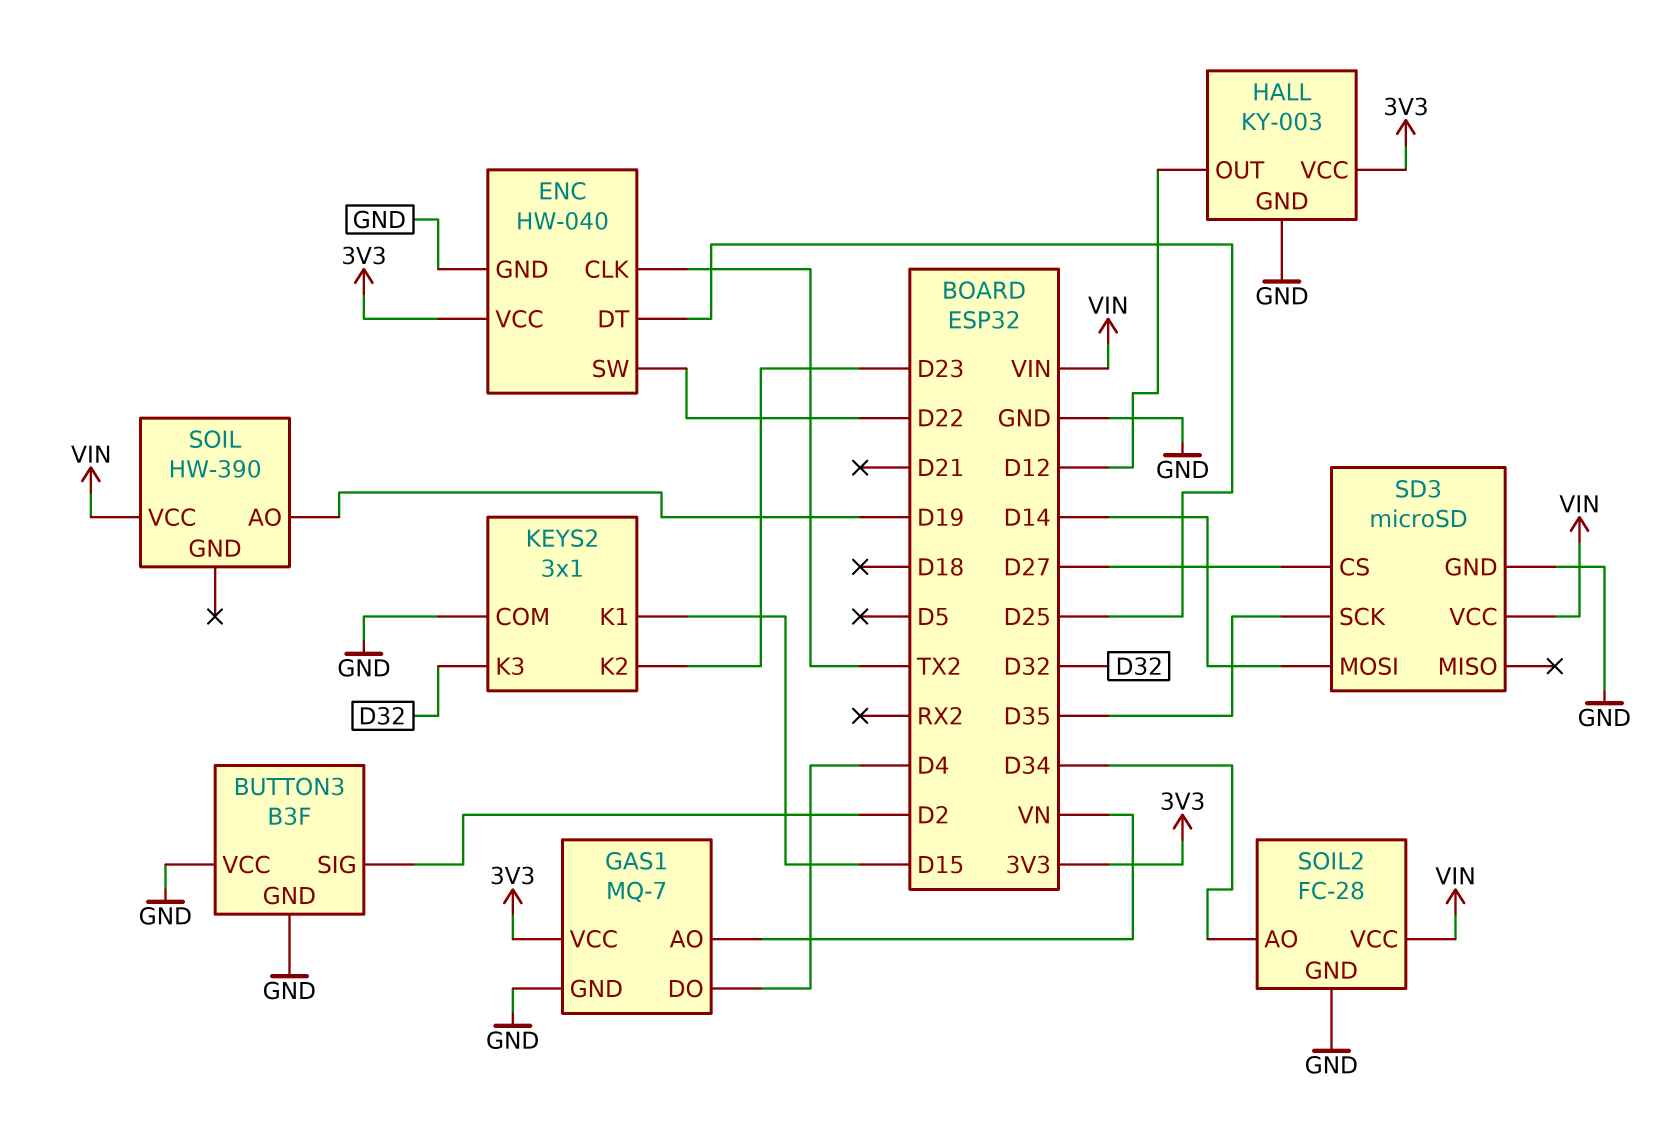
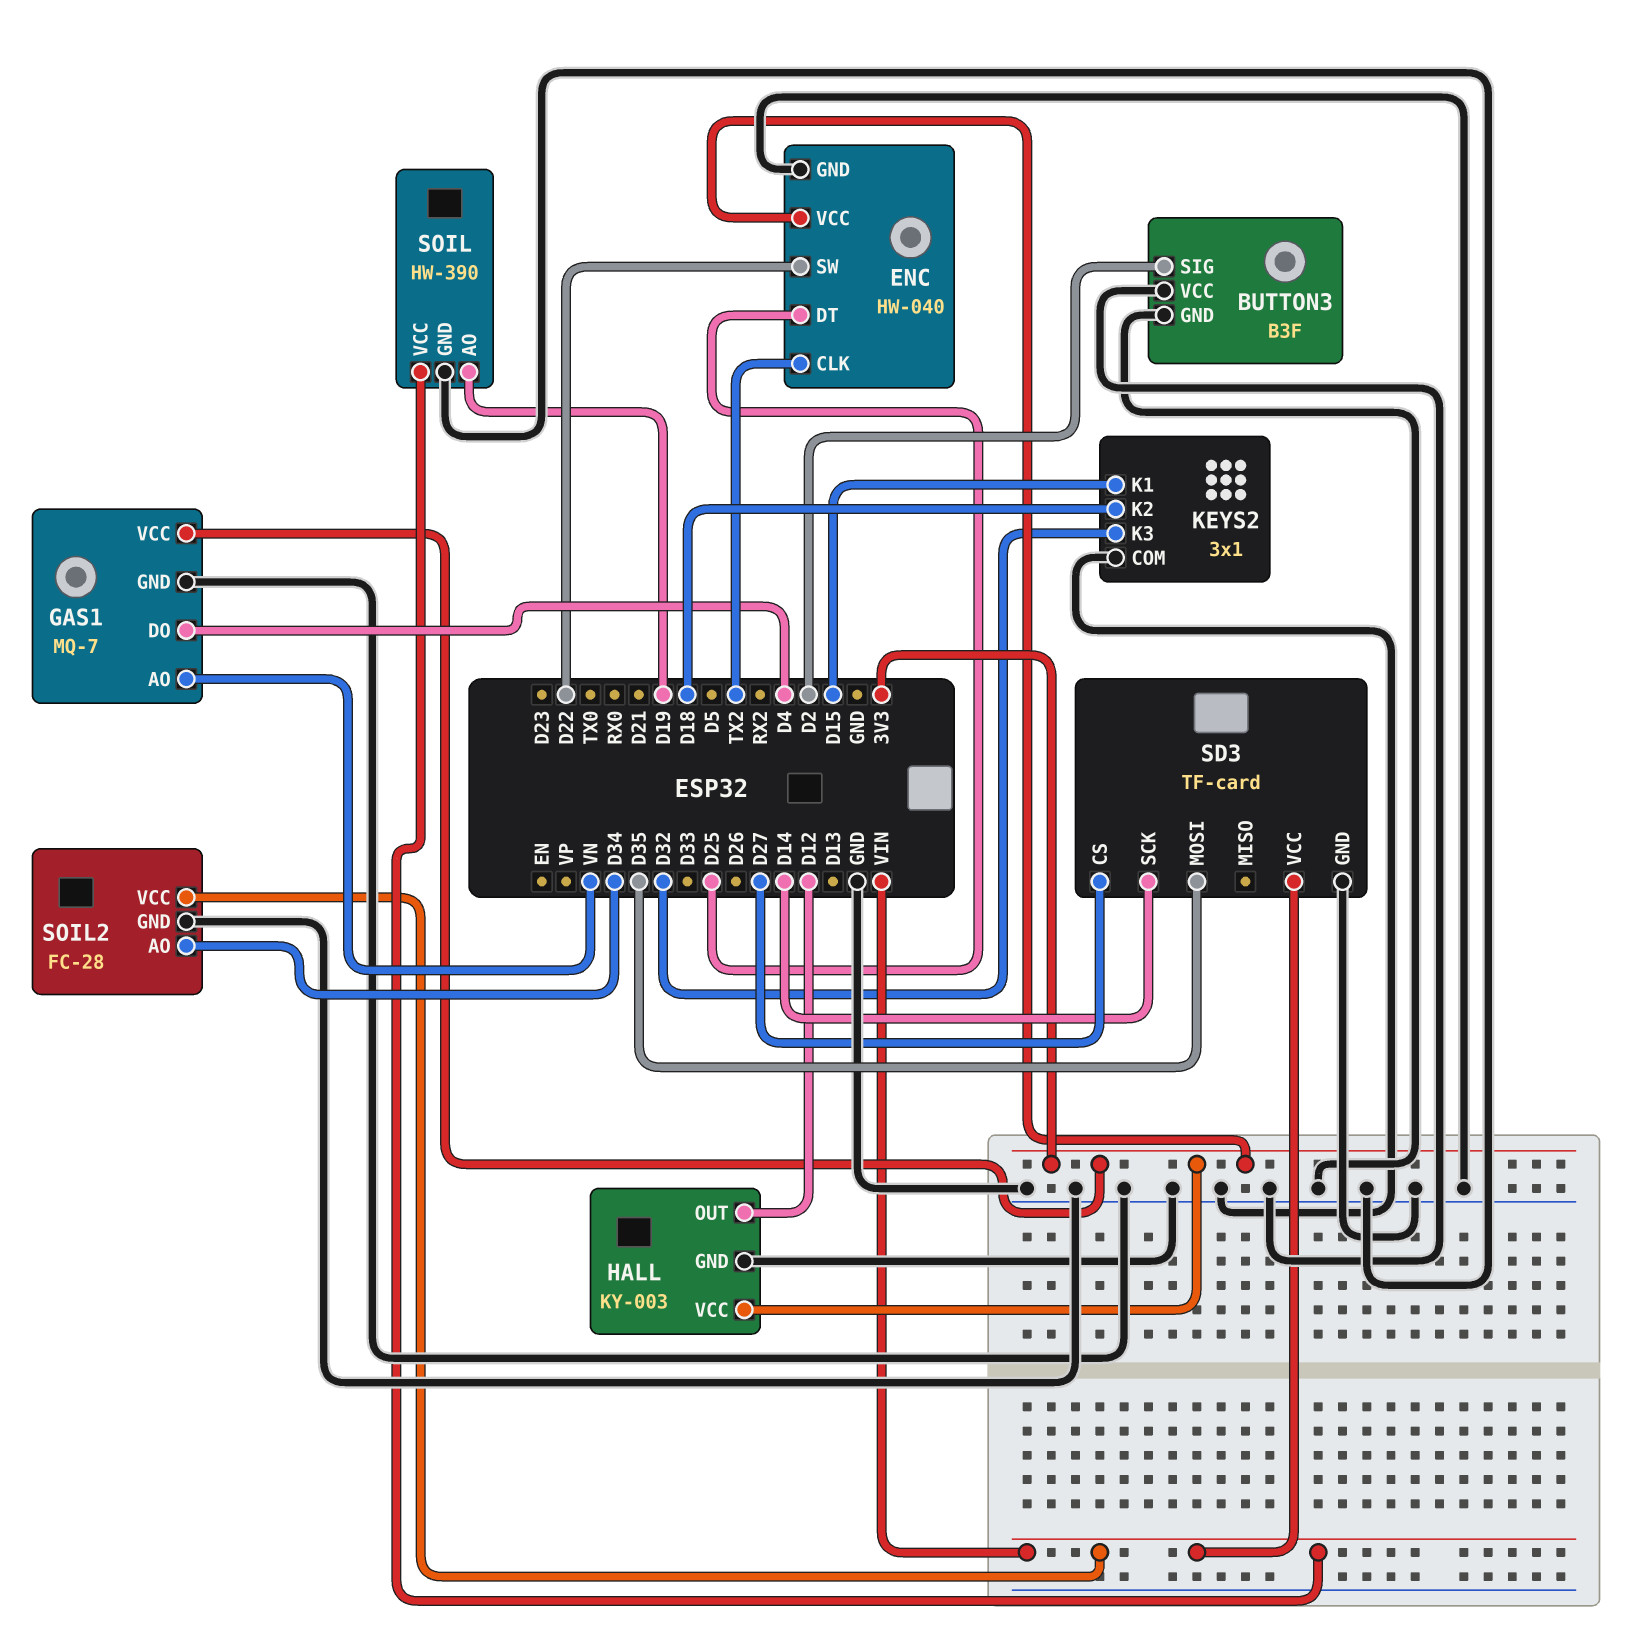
KEYS2 pin K2: D23 -> D18
SD3: microSD -> TF-card
SD3 pin MOSI: D14 -> D35
SD3 pin SCK: D35 -> D14
SOIL pin GND: none -> GND

